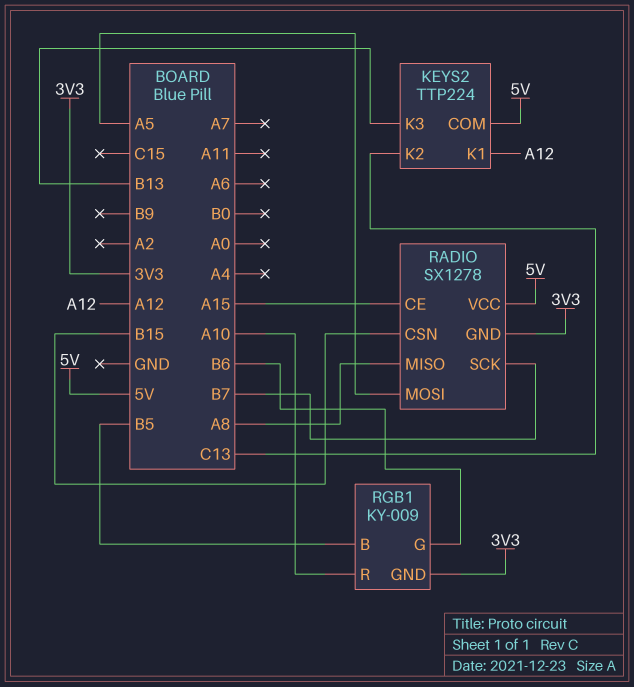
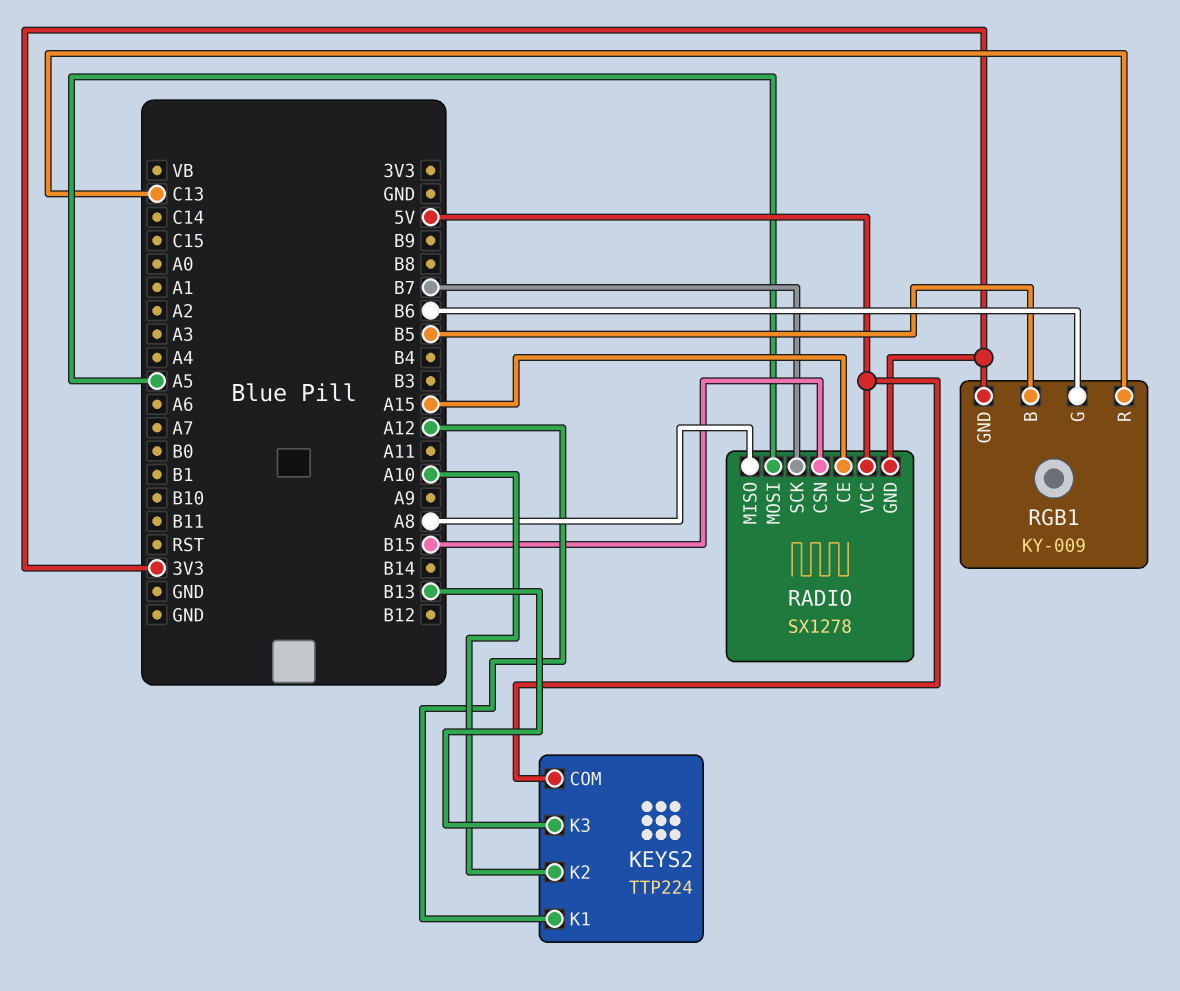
KEYS2 pin K2: C13 -> A10
RGB1 pin R: A10 -> C13

